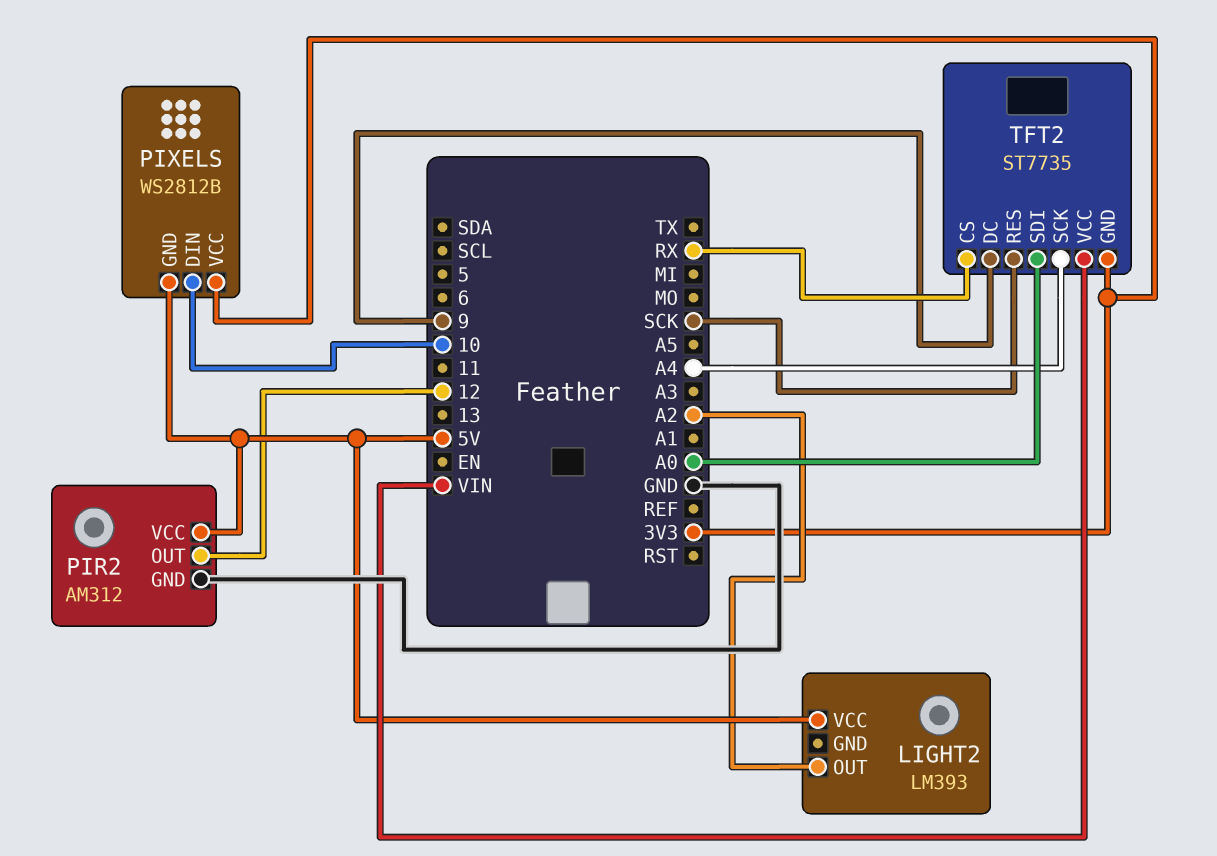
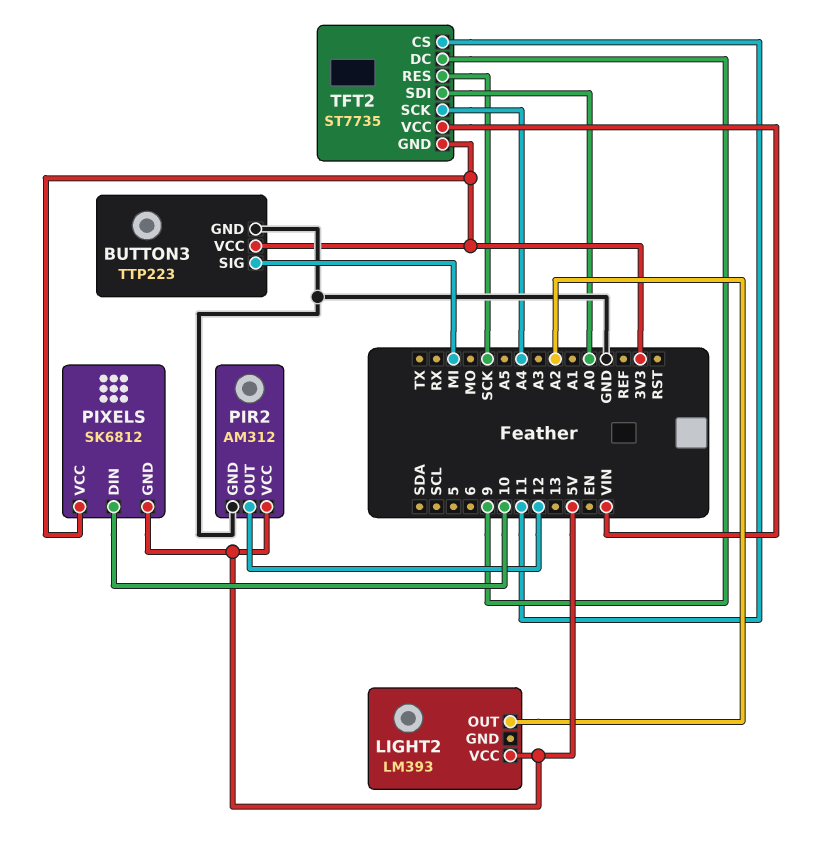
BUTTON3: none -> TTP223
BUTTON3 pin GND: none -> GND
BUTTON3 pin SIG: none -> MI
BUTTON3 pin VCC: none -> 3V3
PIXELS: WS2812B -> SK6812
TFT2 pin CS: RX -> 11

